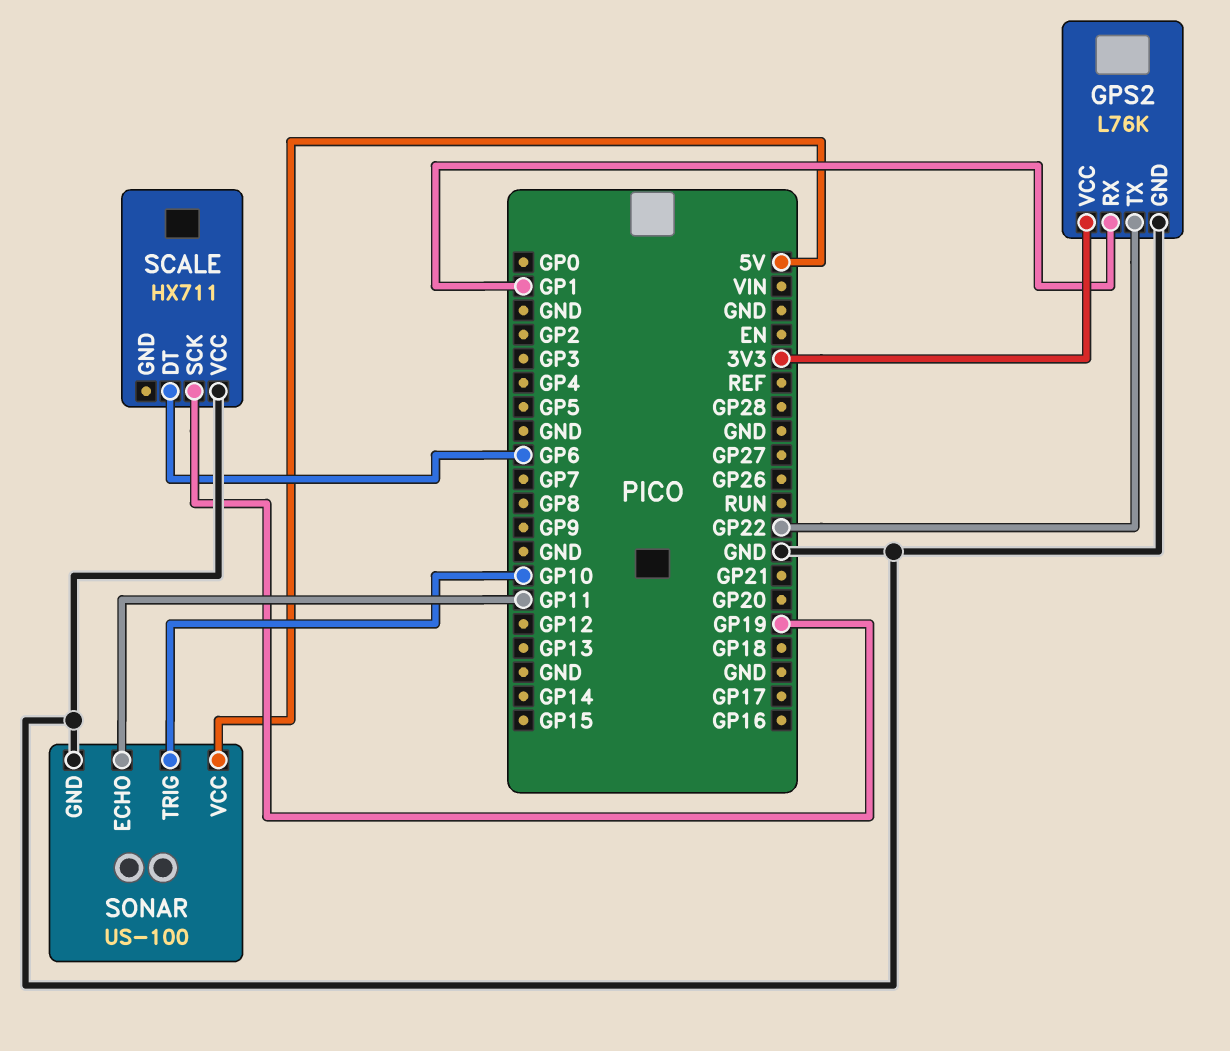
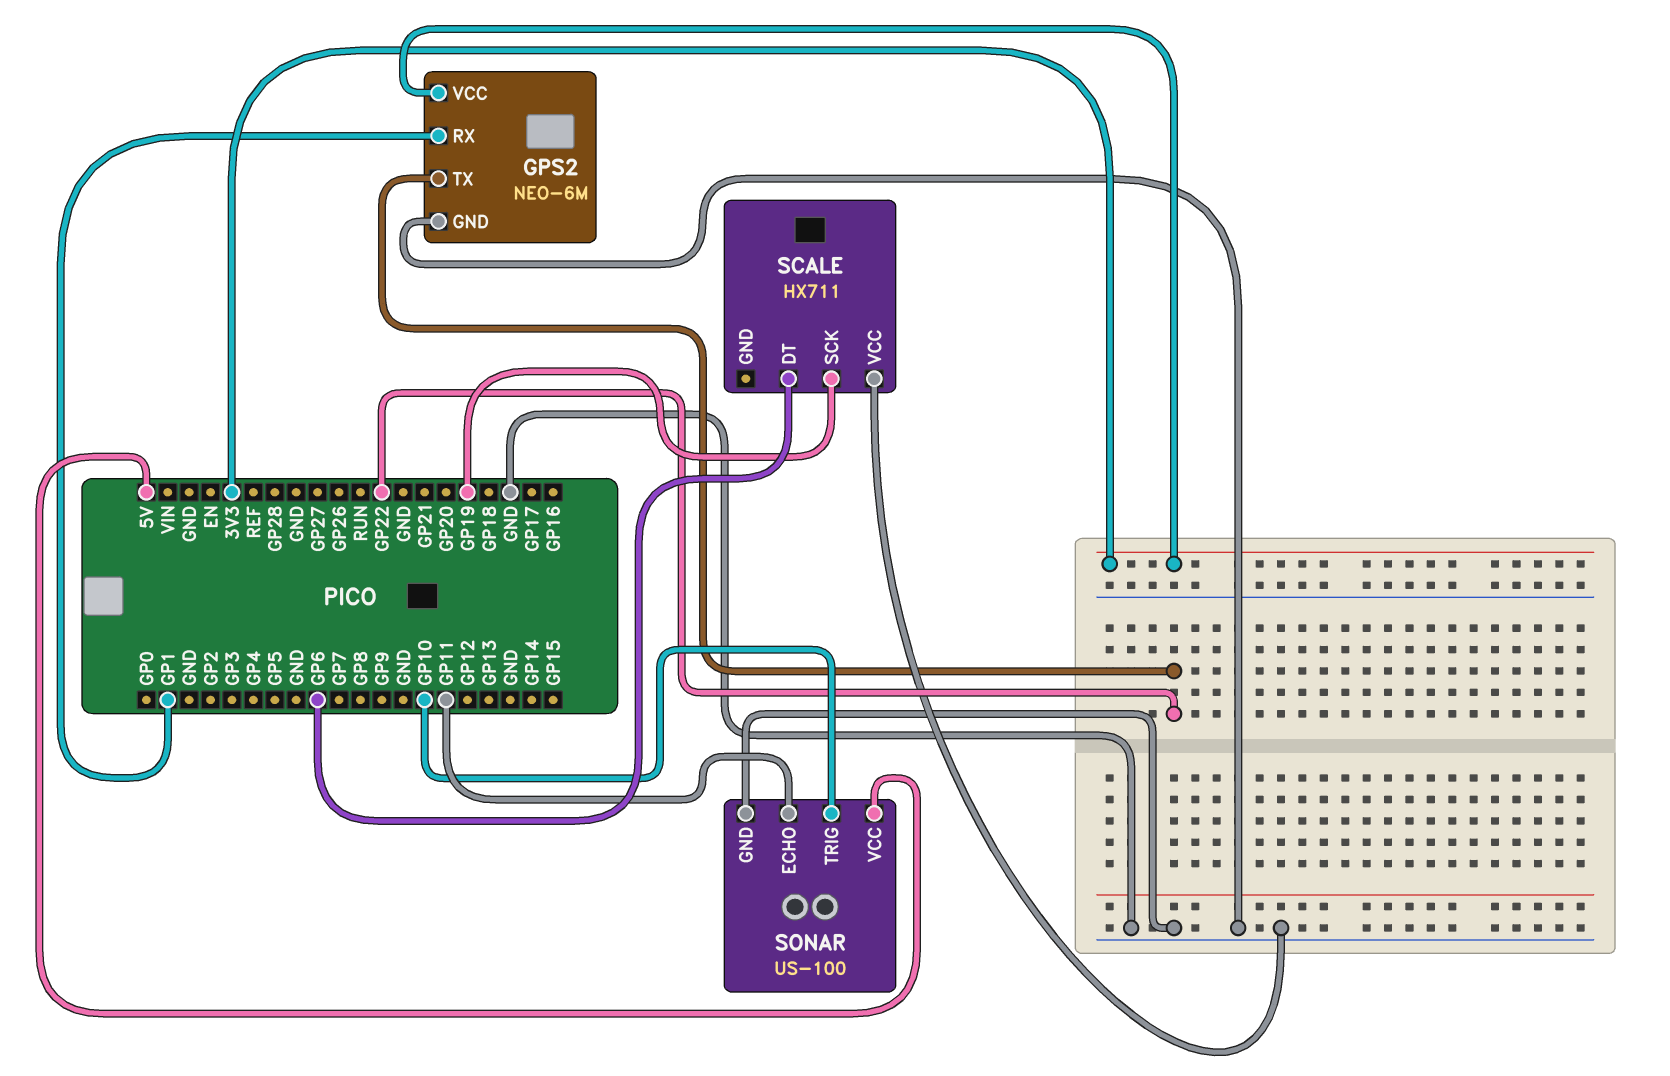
GPS2: L76K -> NEO-6M

